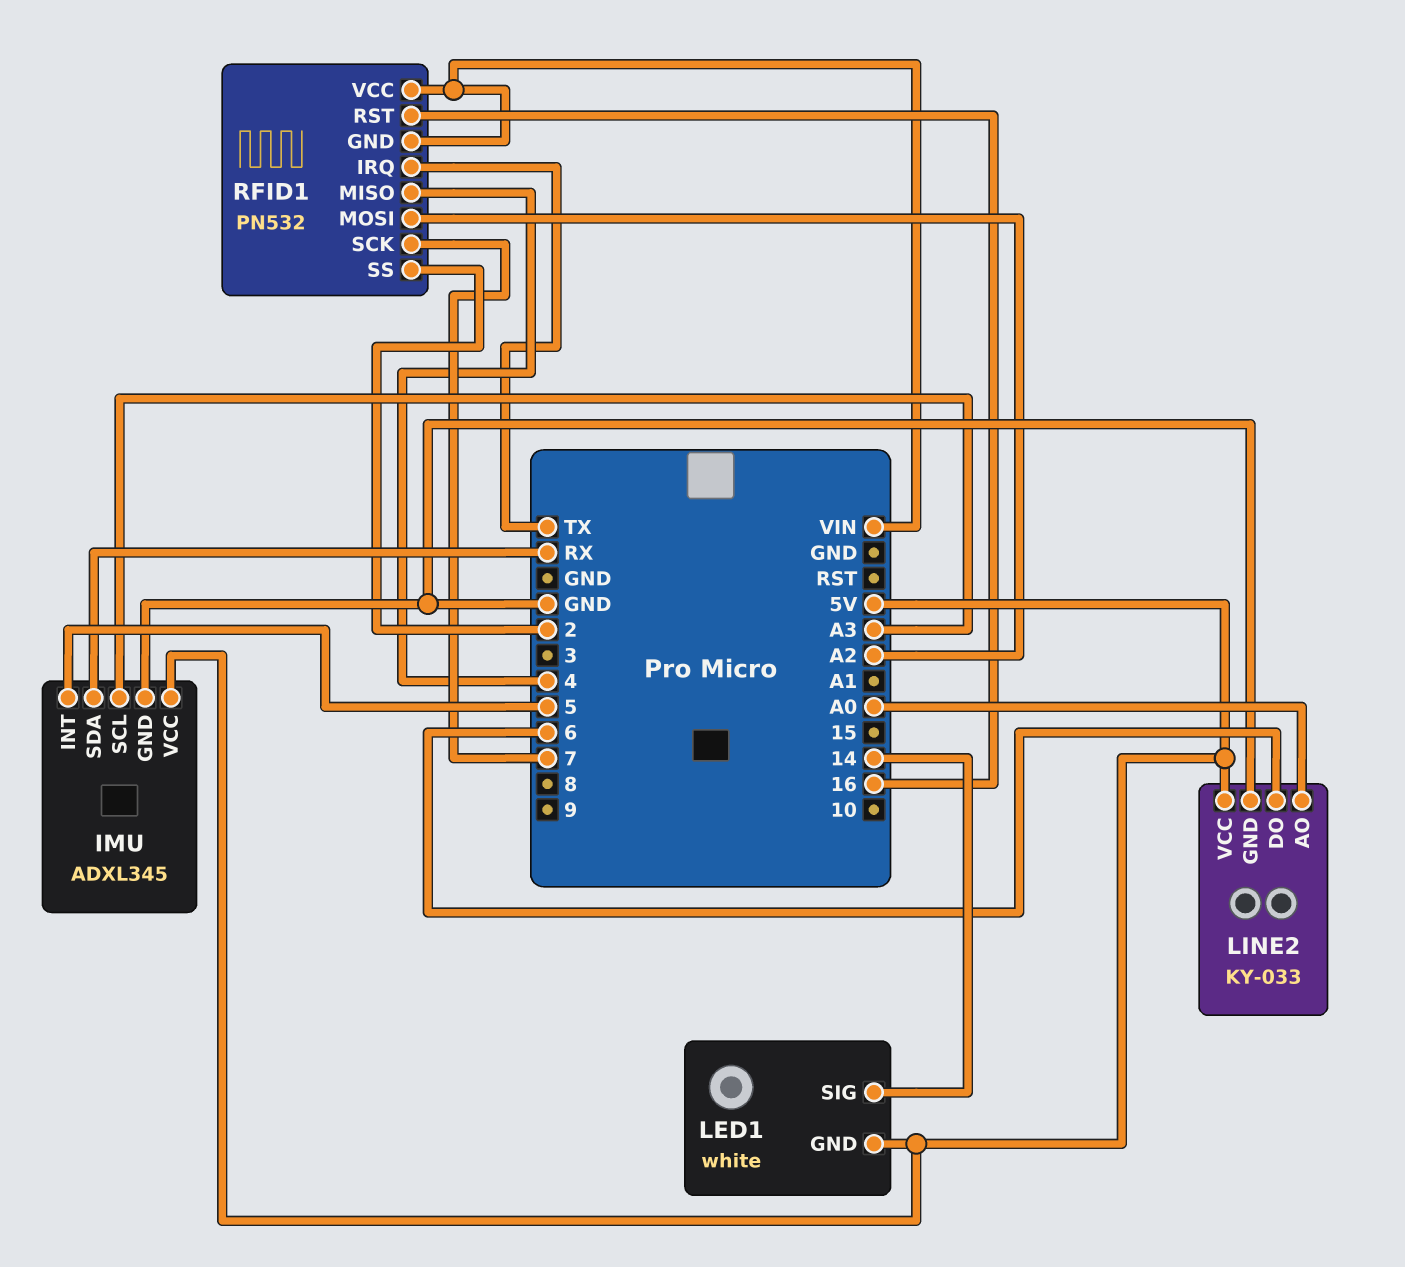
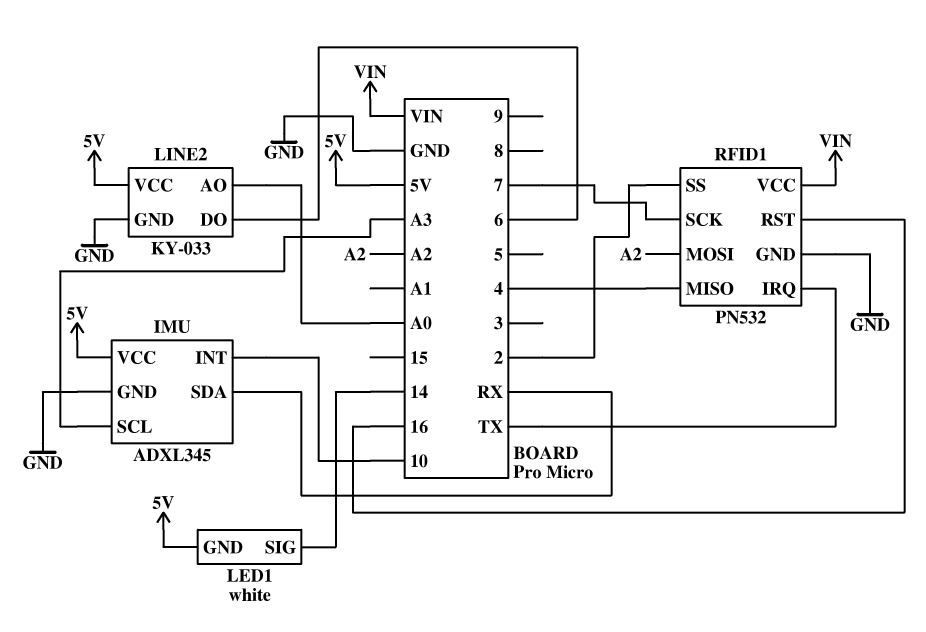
IMU pin INT: 5 -> 10
RFID1 pin GND: VIN -> GND

